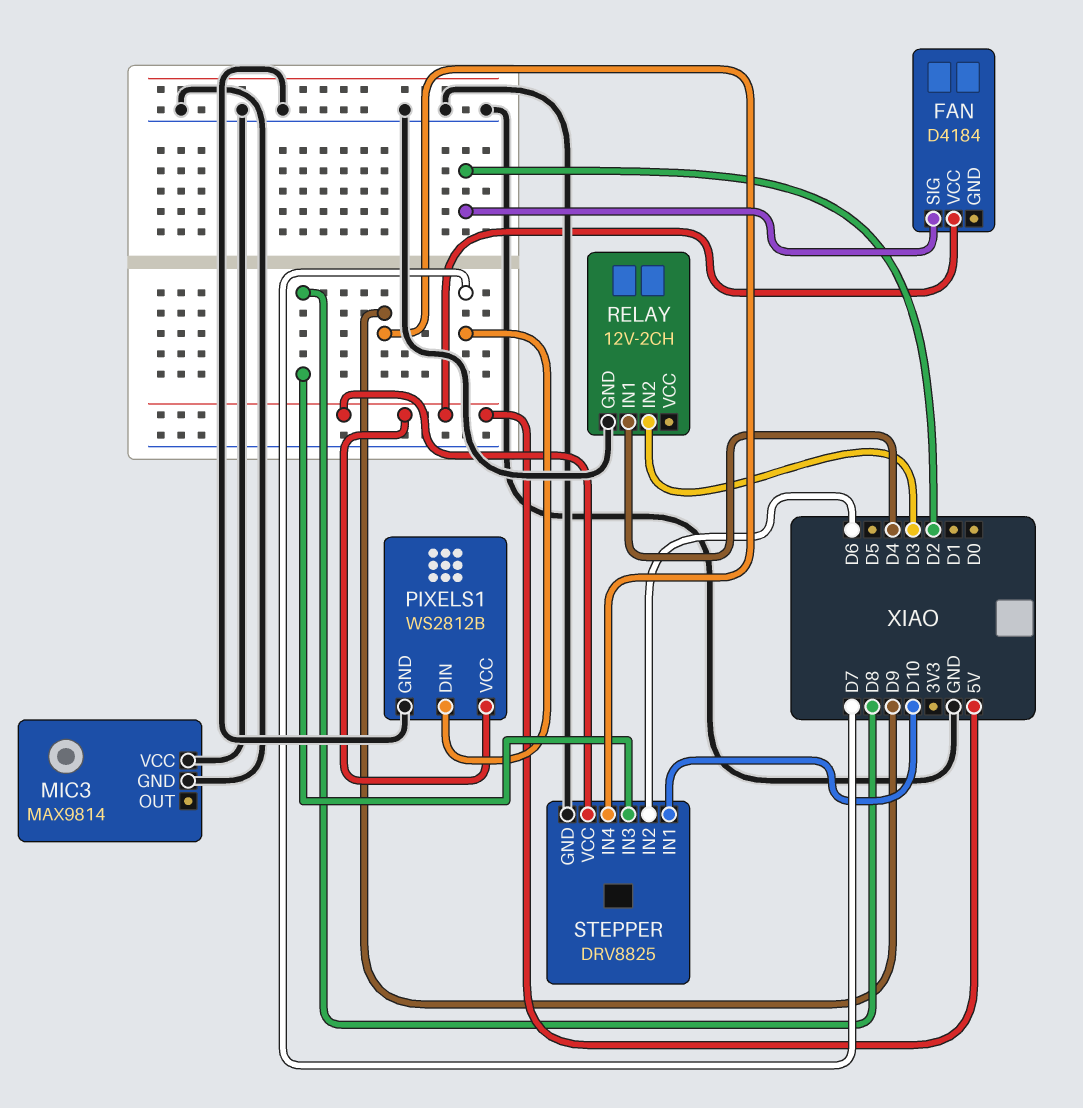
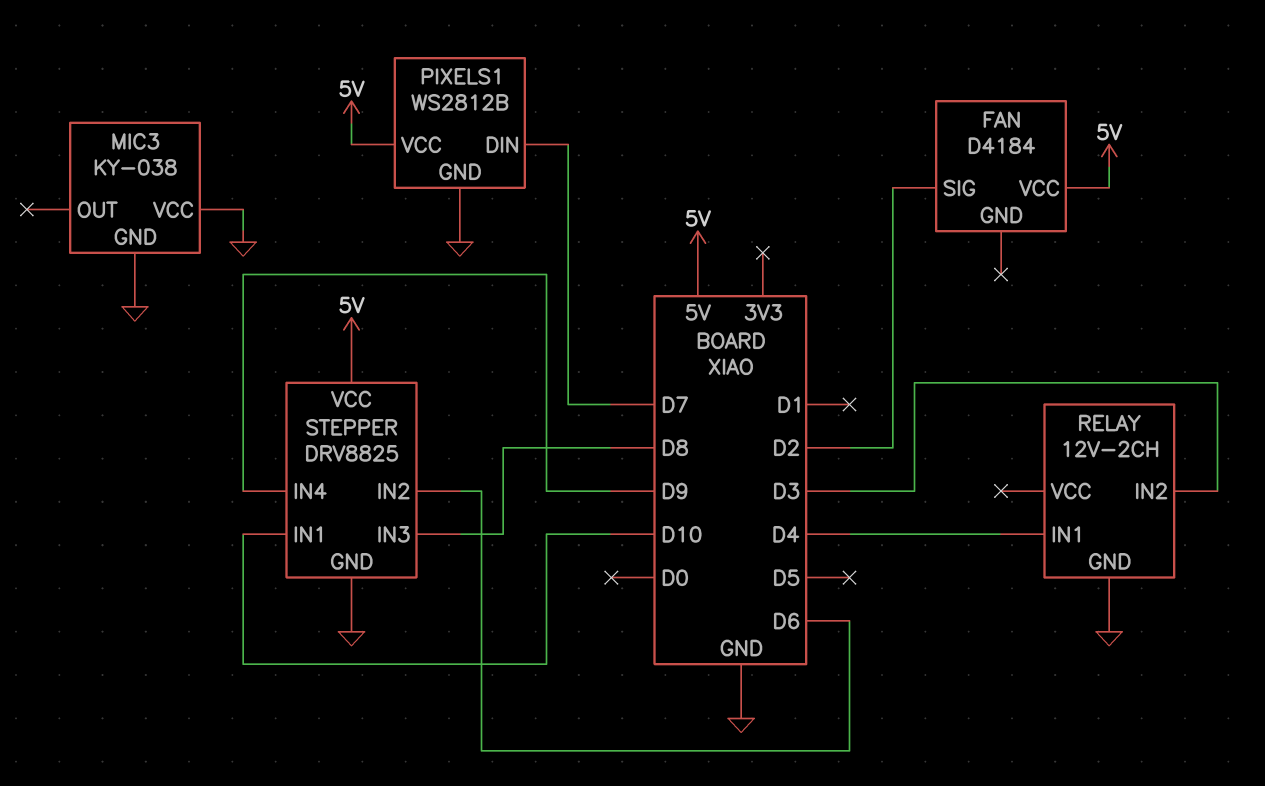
MIC3: MAX9814 -> KY-038

